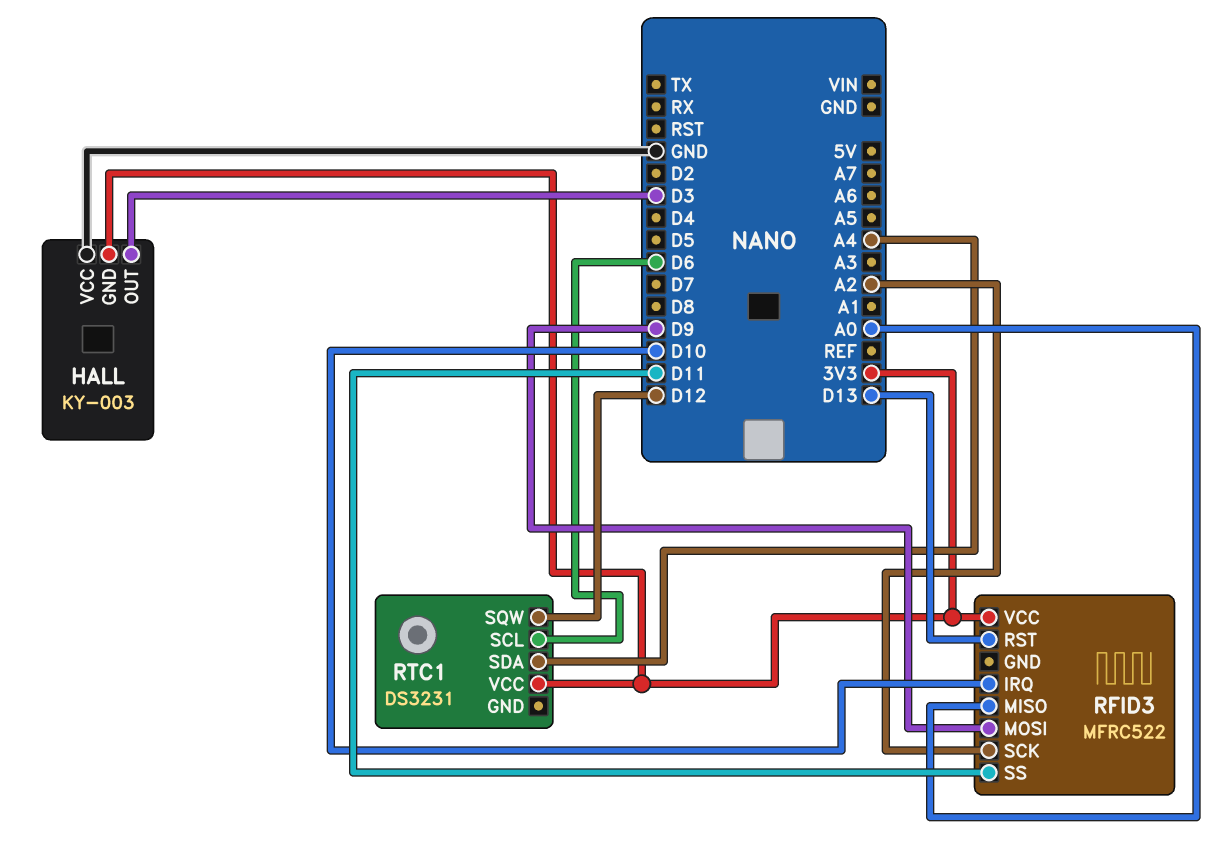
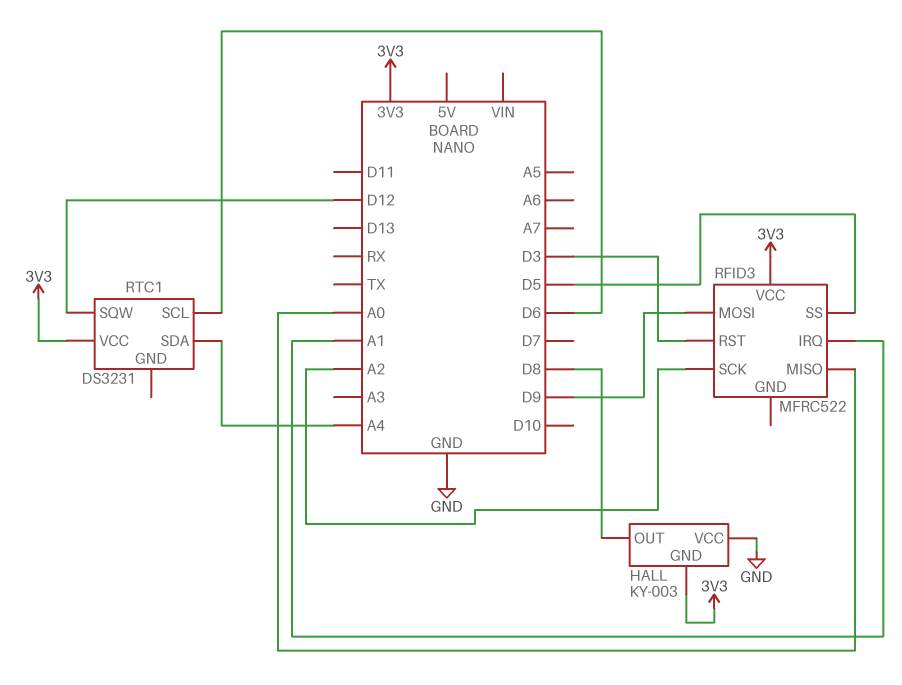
HALL pin OUT: D3 -> D8
RFID3 pin IRQ: D10 -> A1
RFID3 pin RST: D13 -> D3
RFID3 pin SS: D11 -> D5

